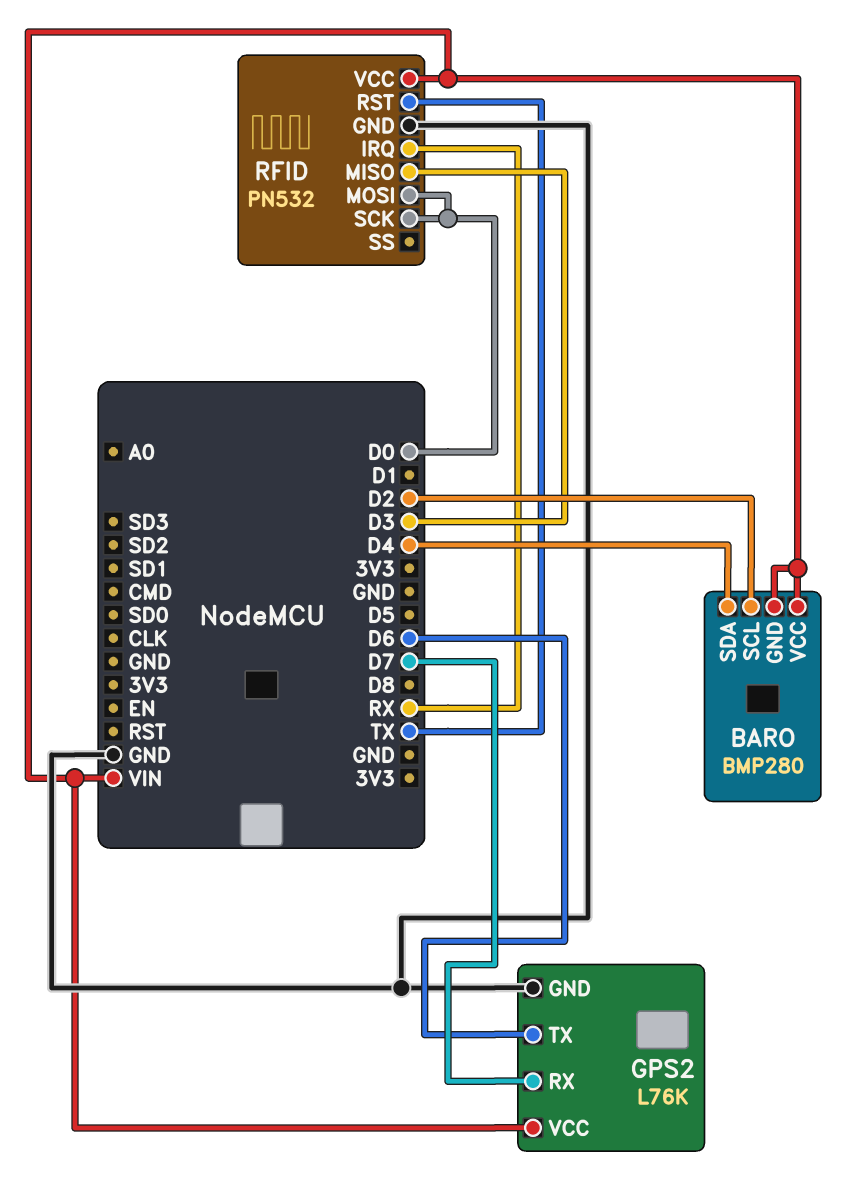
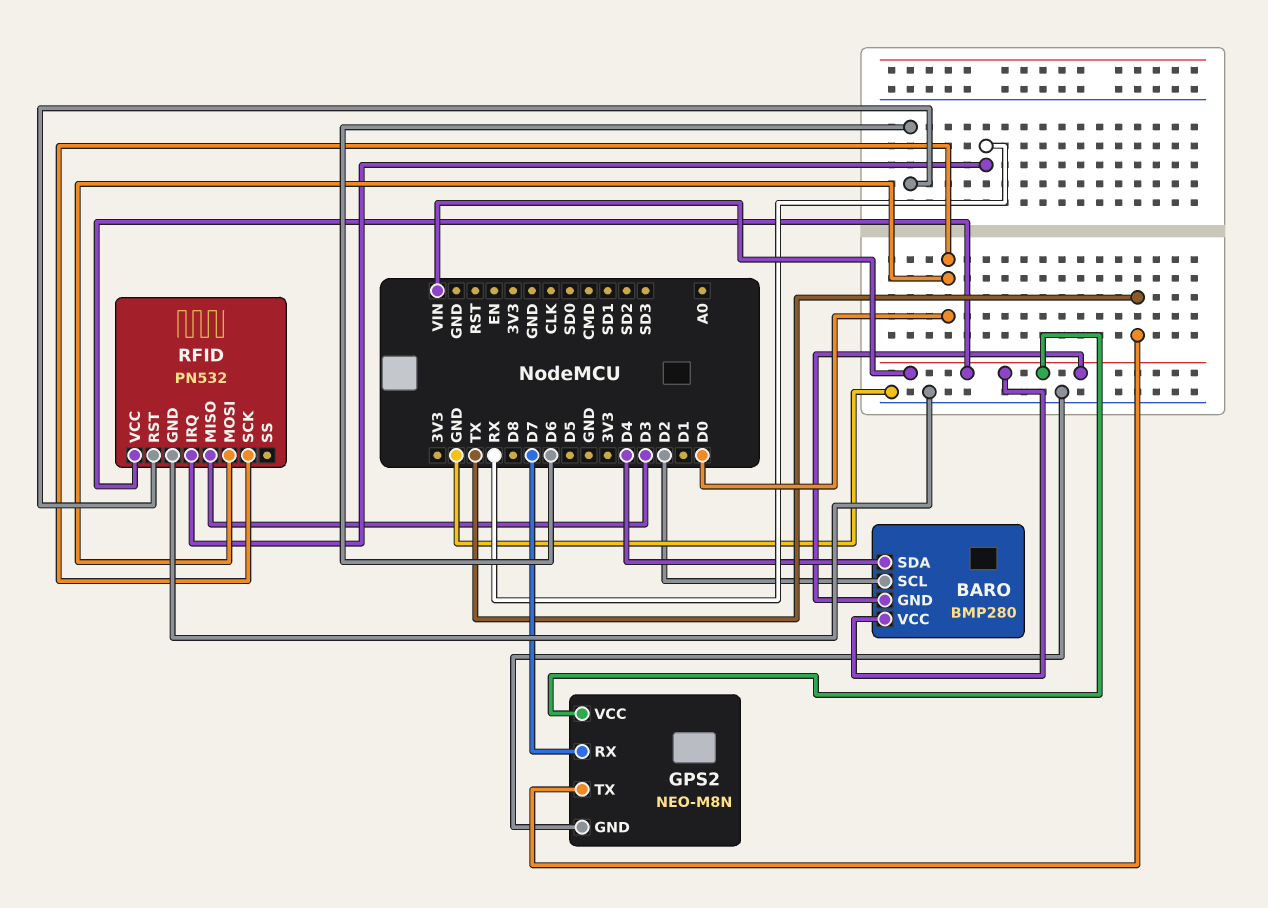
GPS2: L76K -> NEO-M8N
GPS2 pin TX: D6 -> TX
RFID pin RST: TX -> D6

